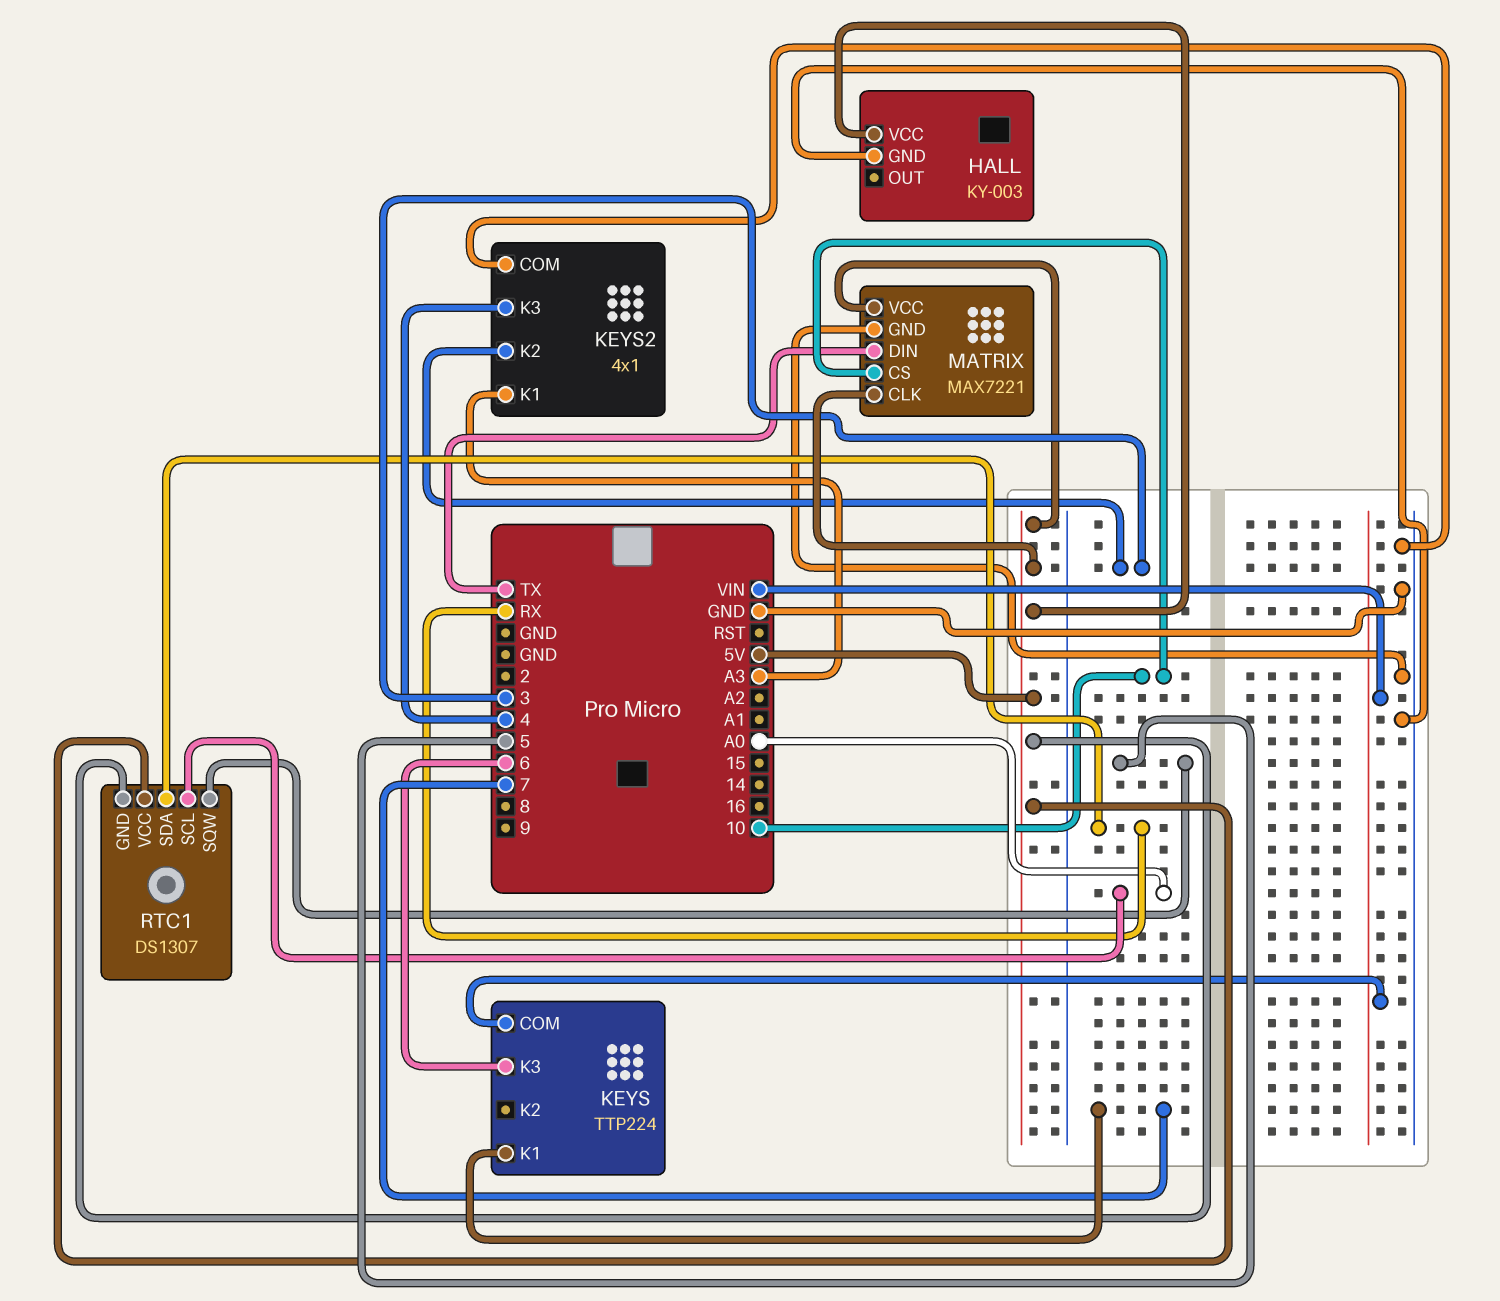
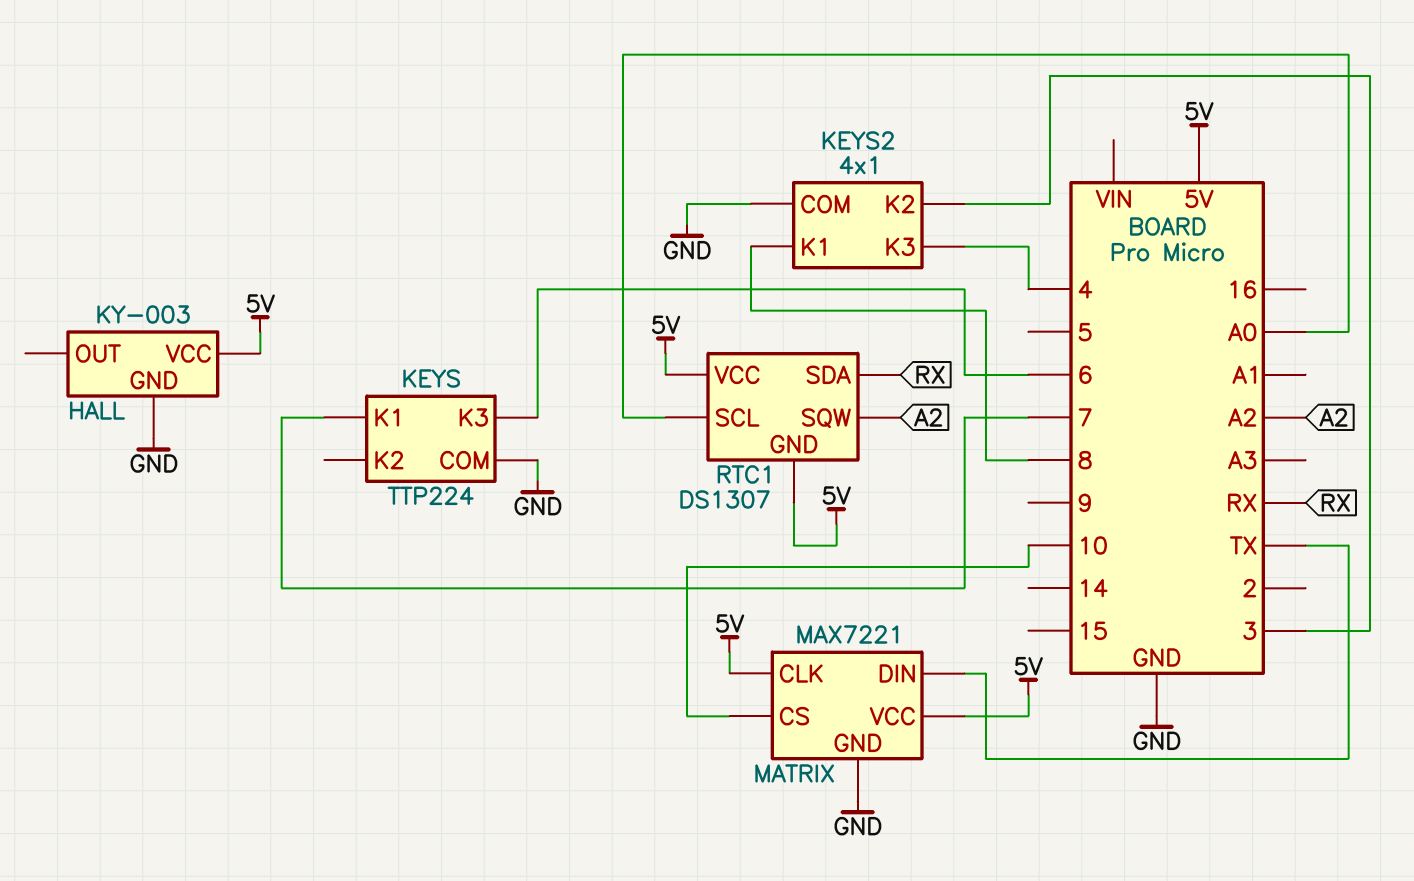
KEYS pin COM: VIN -> GND
KEYS2 pin K1: A3 -> 8
RTC1 pin SQW: 5 -> A2

